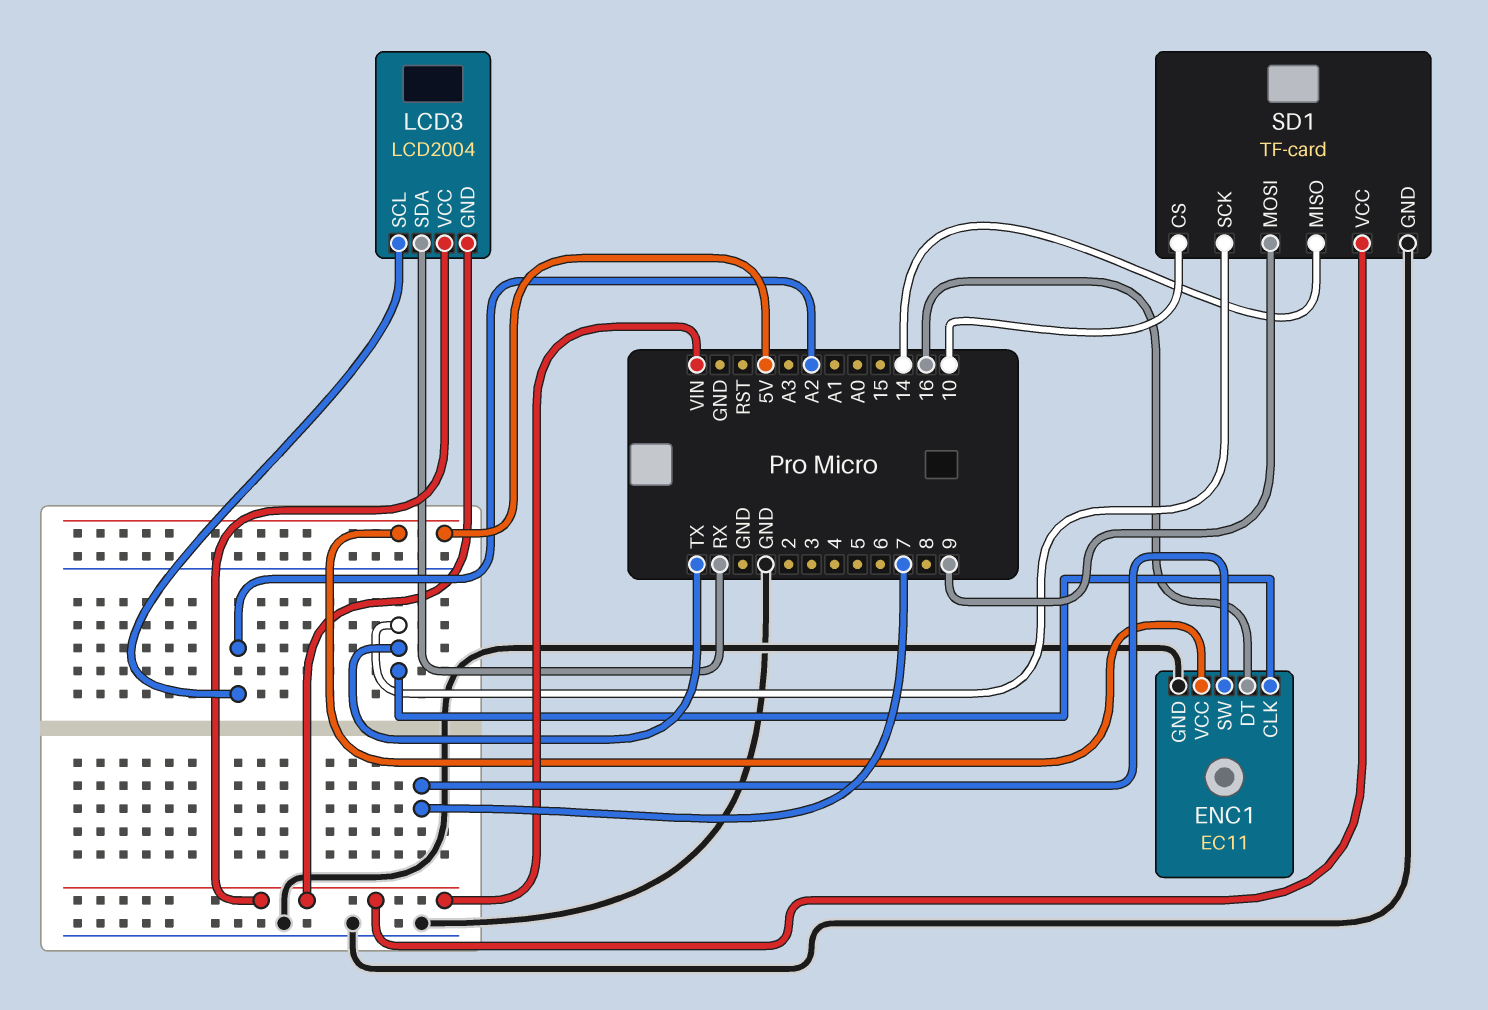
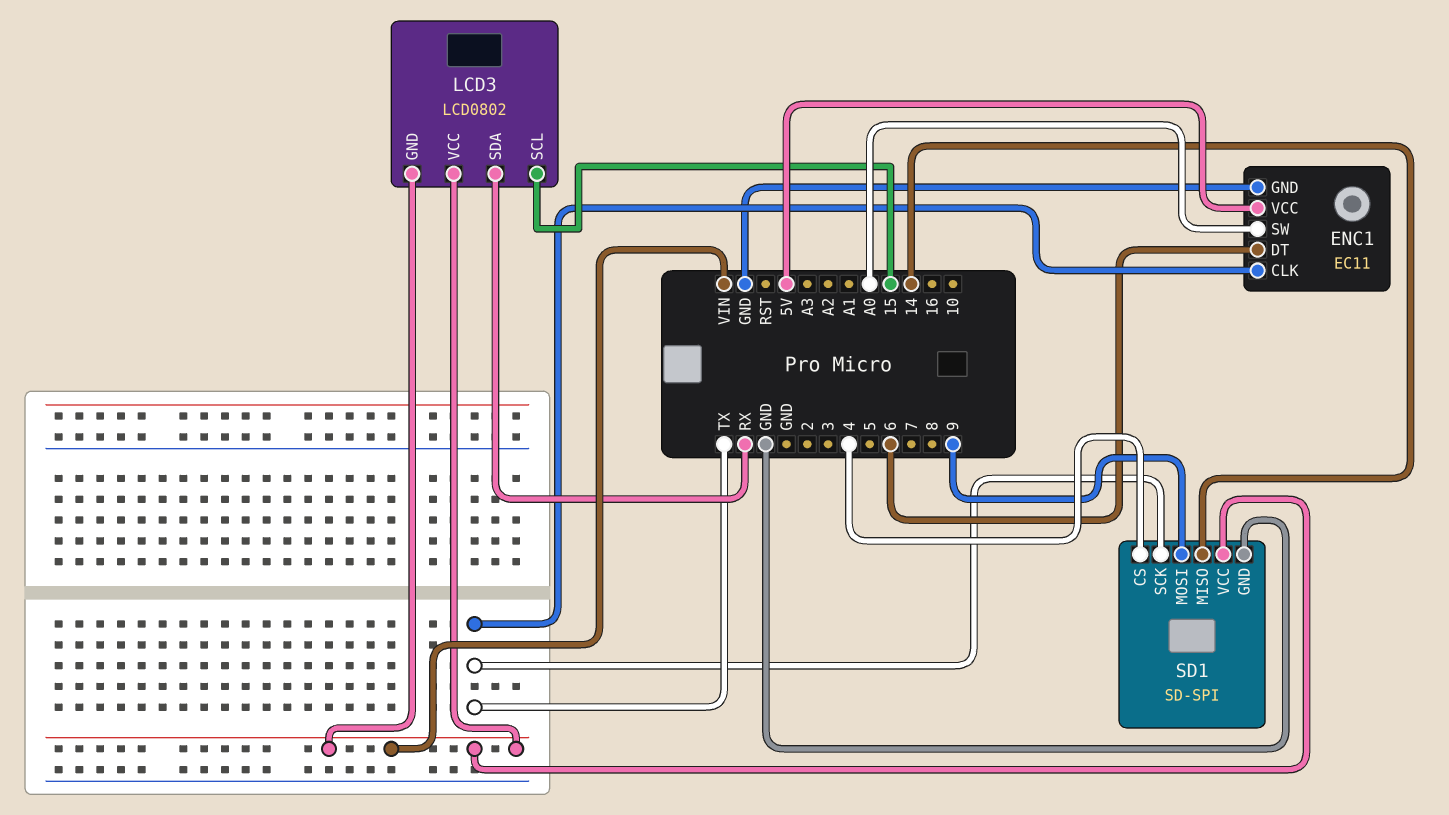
ENC1 pin DT: 16 -> 6
ENC1 pin SW: 7 -> A0
LCD3: LCD2004 -> LCD0802
LCD3 pin SCL: A2 -> 15
SD1: TF-card -> SD-SPI
SD1 pin CS: 10 -> 4

